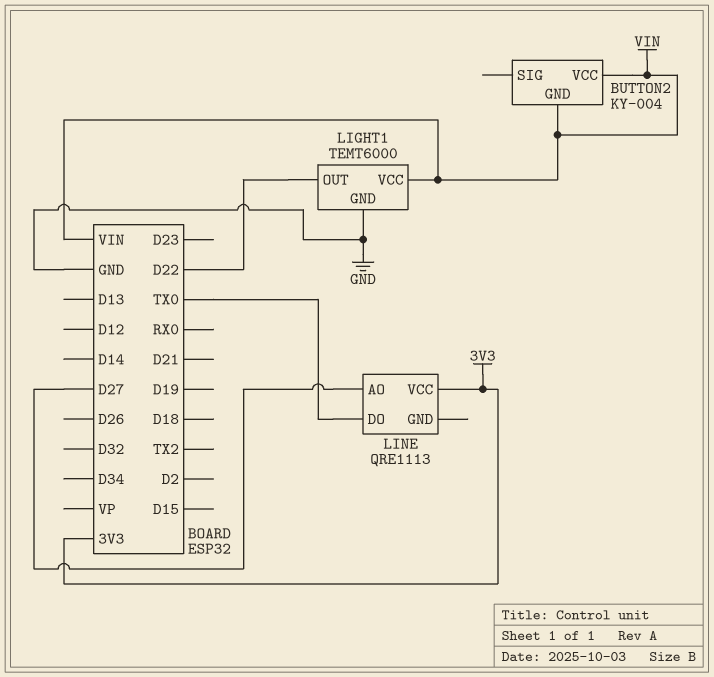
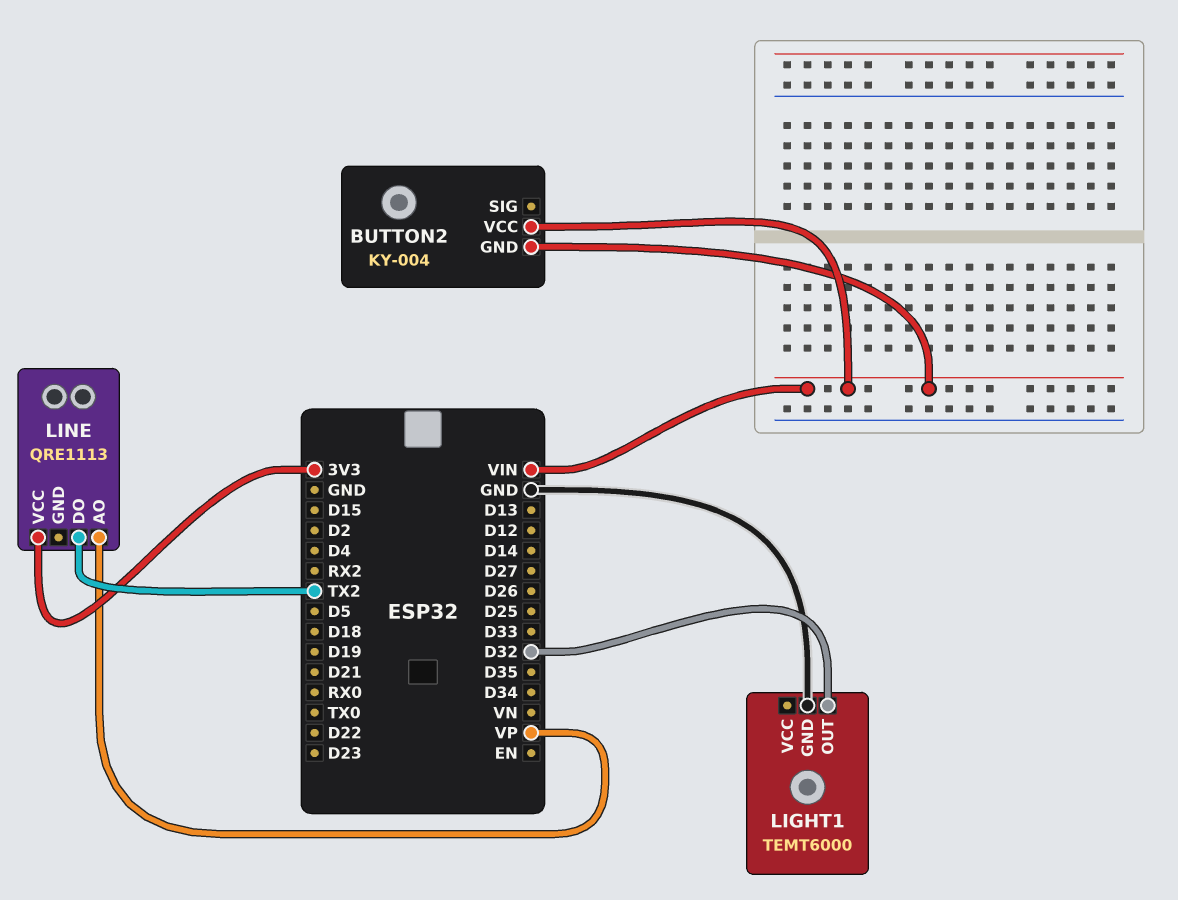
LIGHT1 pin OUT: D22 -> D32
LIGHT1 pin VCC: VIN -> none
LINE pin AO: D27 -> VP
LINE pin DO: TX0 -> TX2

